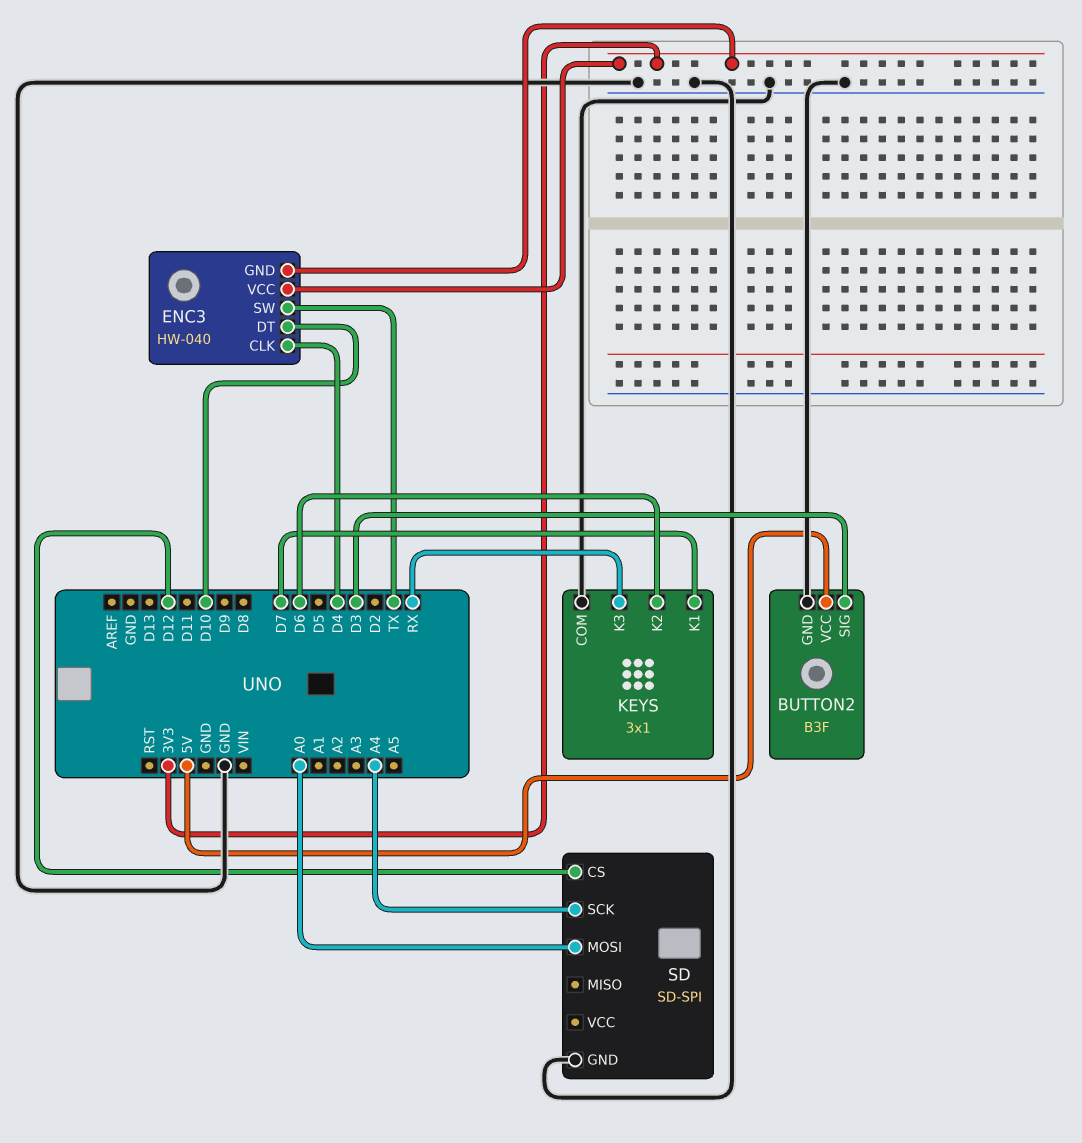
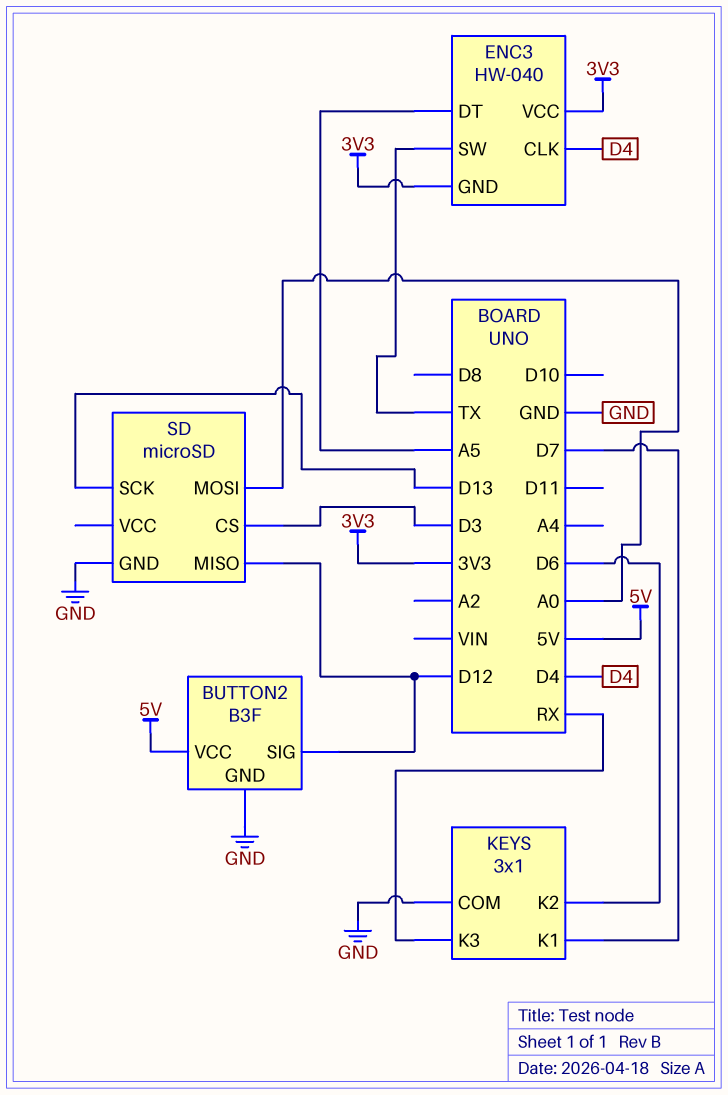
BUTTON2 pin SIG: D3 -> D12
ENC3 pin DT: D10 -> A5
SD: SD-SPI -> microSD
SD pin CS: D12 -> D3
SD pin MISO: none -> D12
SD pin SCK: A4 -> D13

